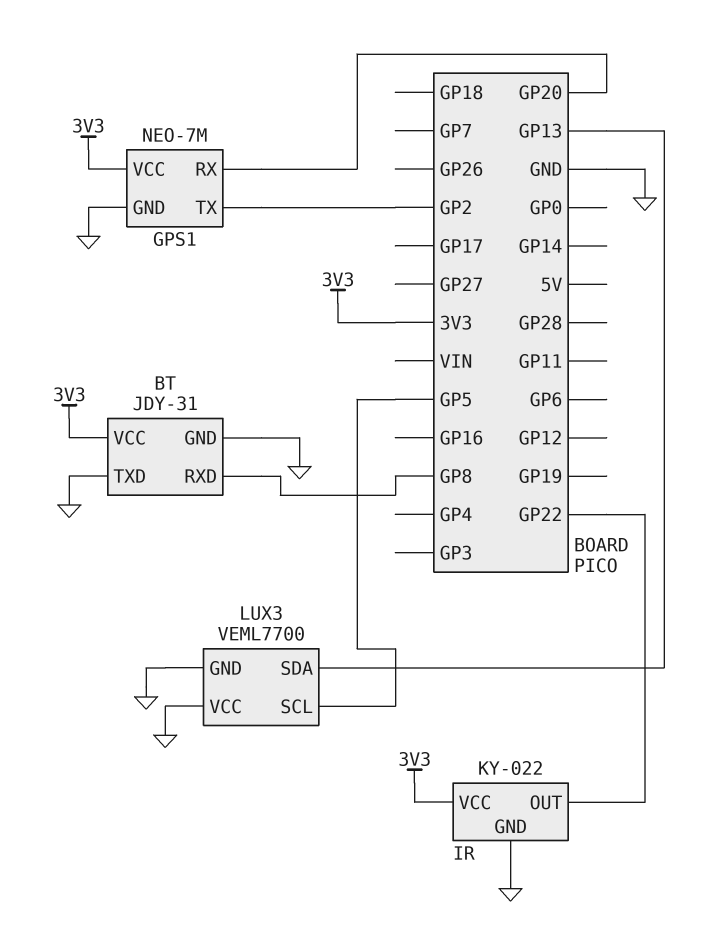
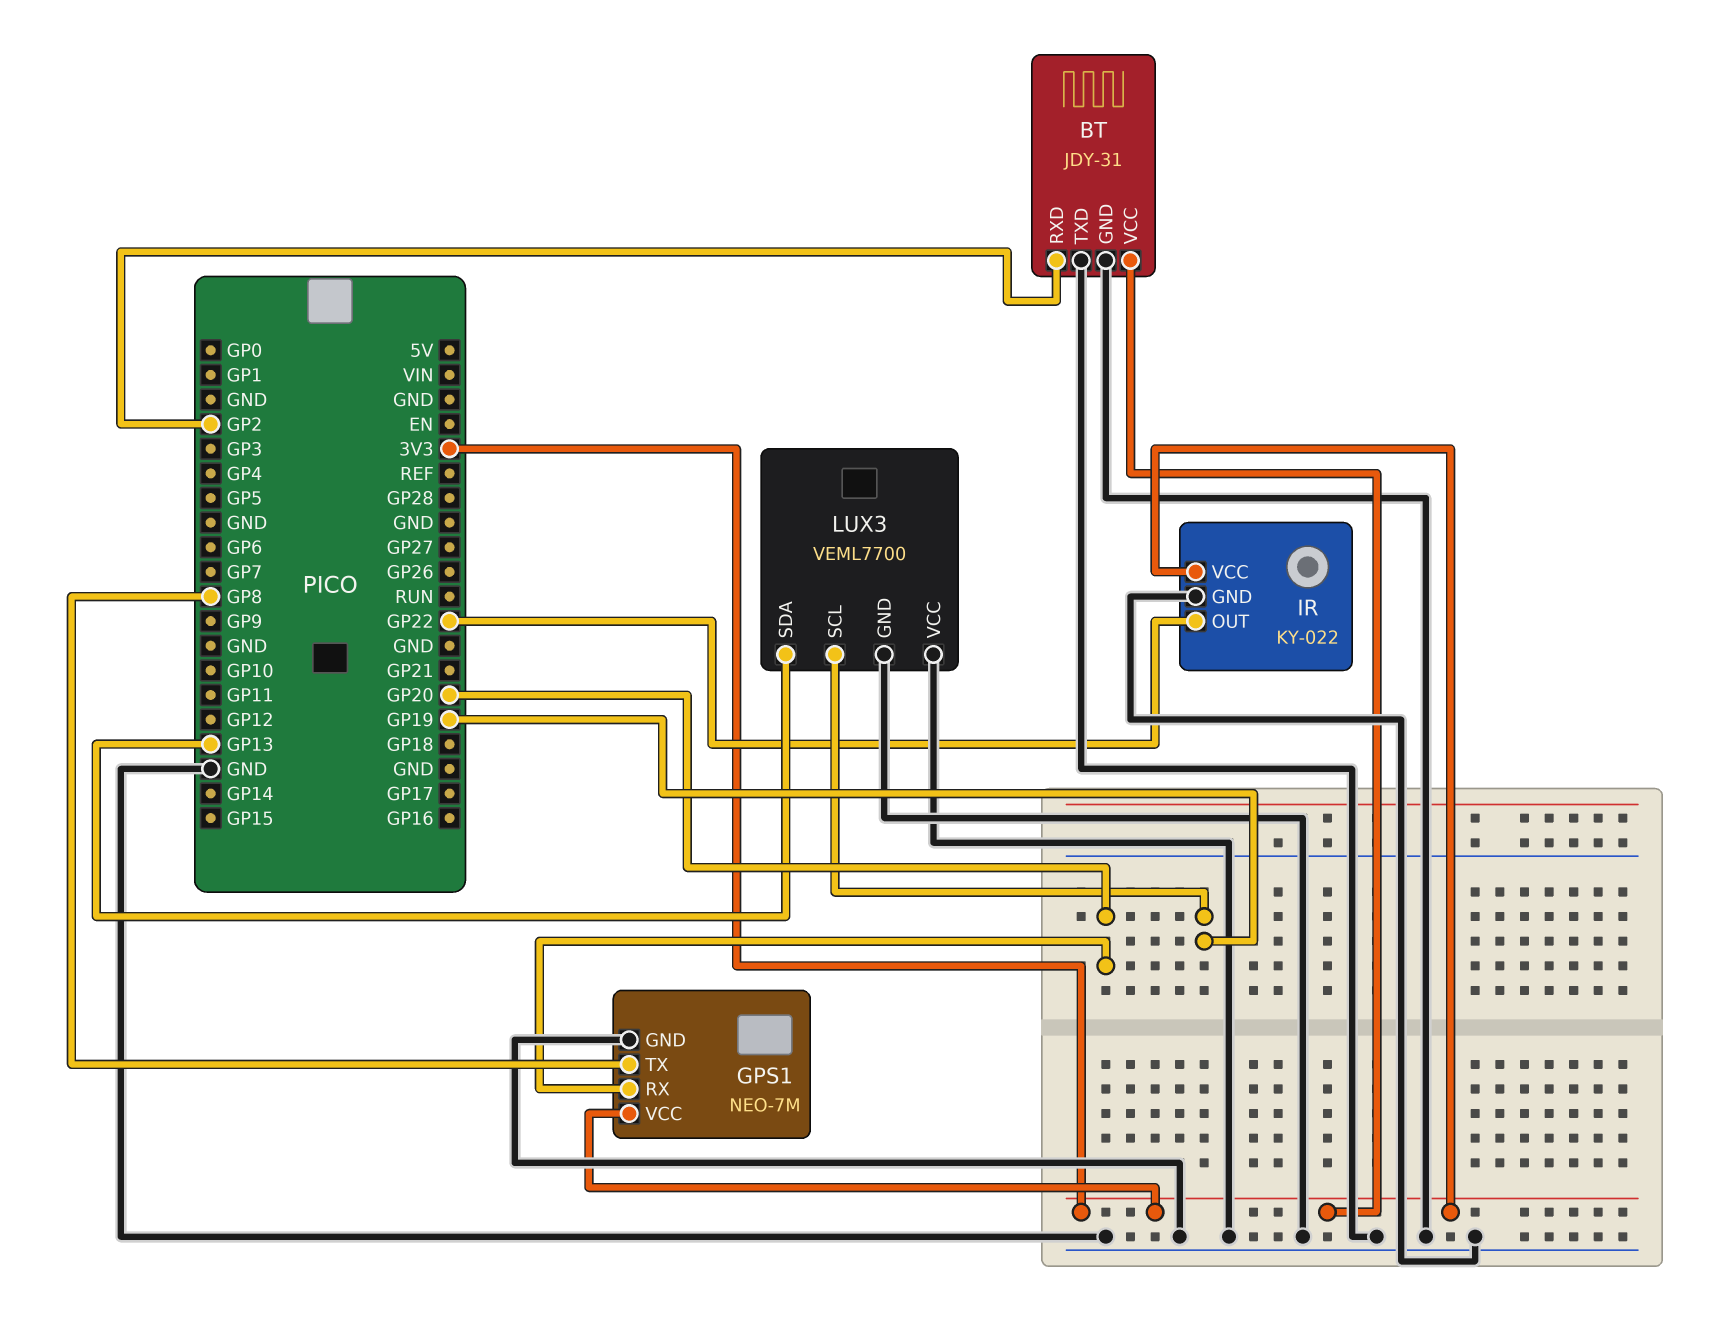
BT pin RXD: GP8 -> GP2
GPS1 pin TX: GP2 -> GP8
LUX3 pin SCL: GP5 -> GP19

